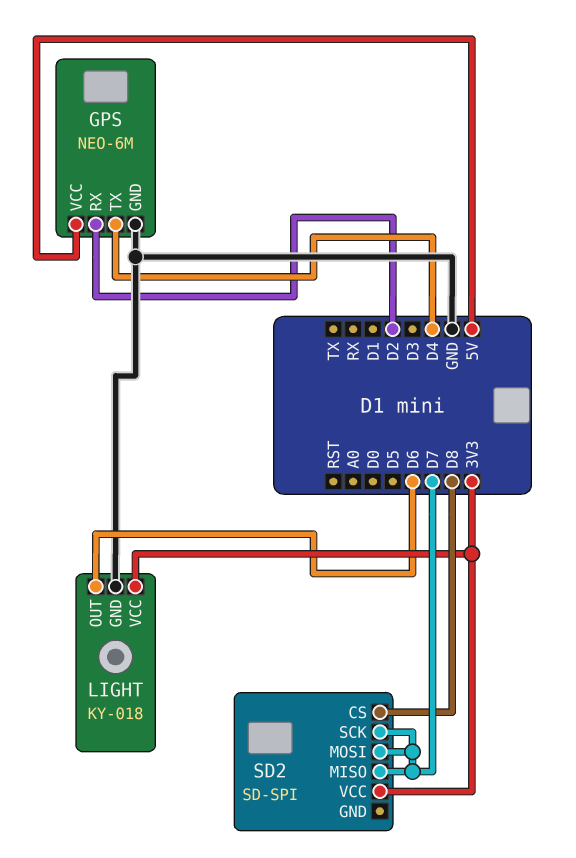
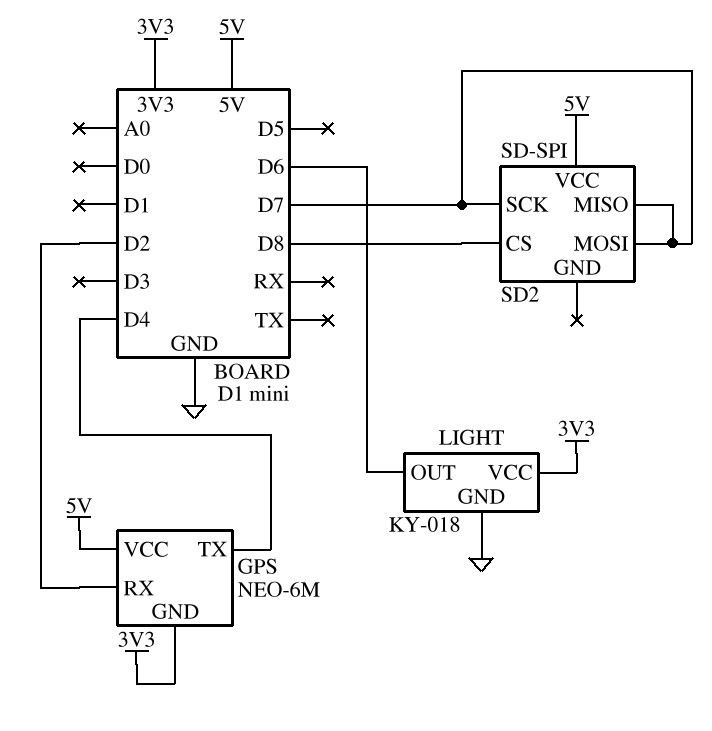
GPS pin GND: GND -> 3V3
SD2 pin VCC: 3V3 -> 5V

